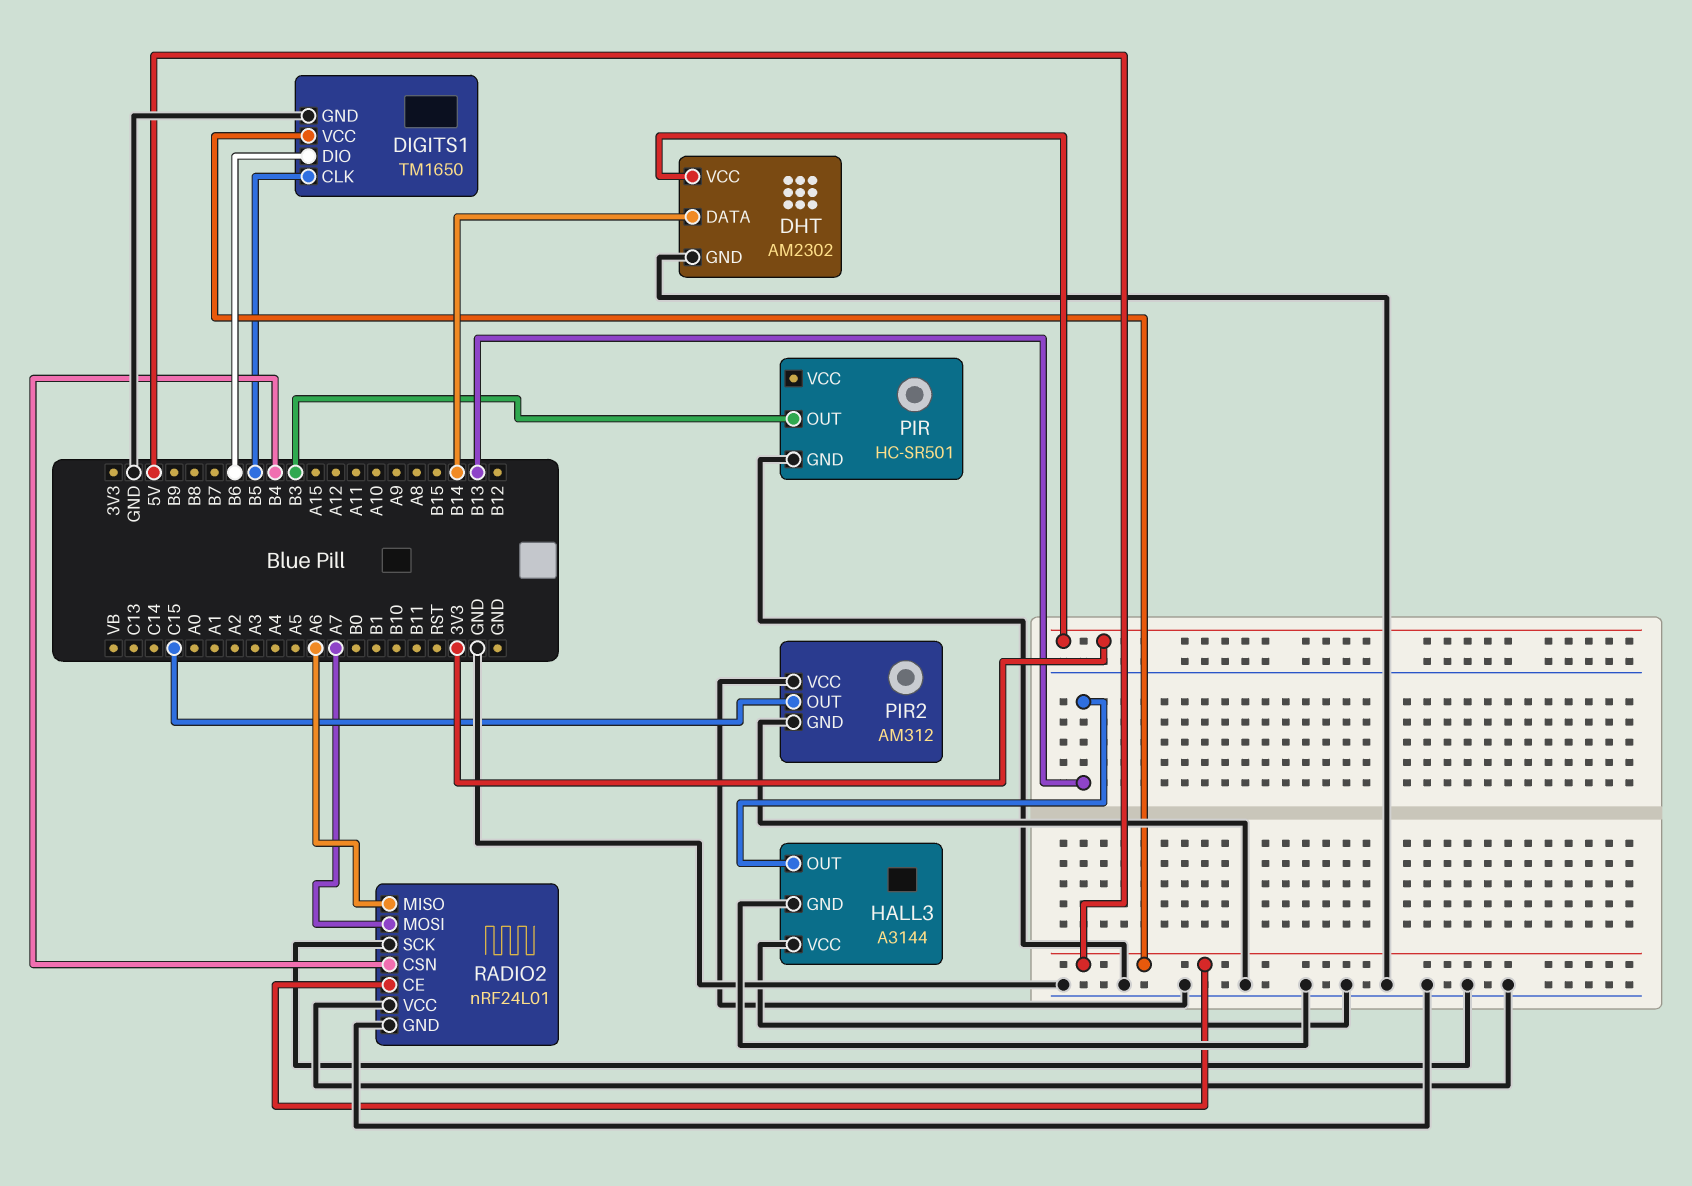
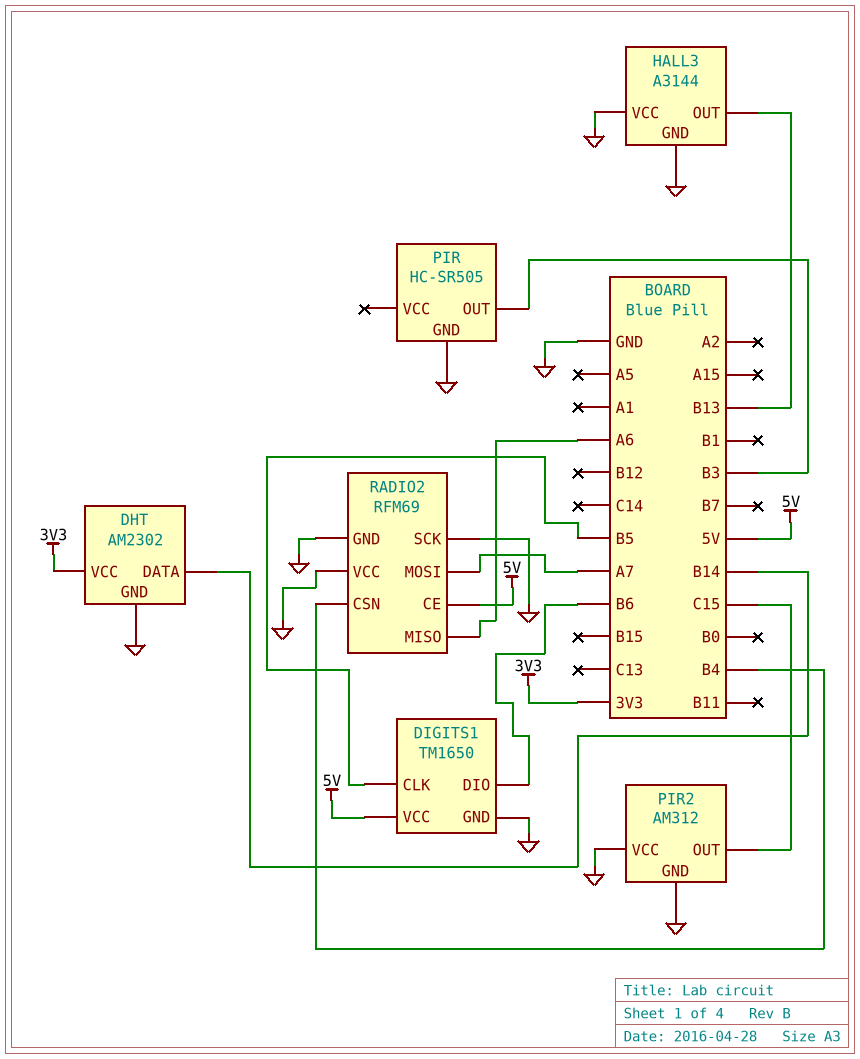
PIR: HC-SR501 -> HC-SR505
RADIO2: nRF24L01 -> RFM69

